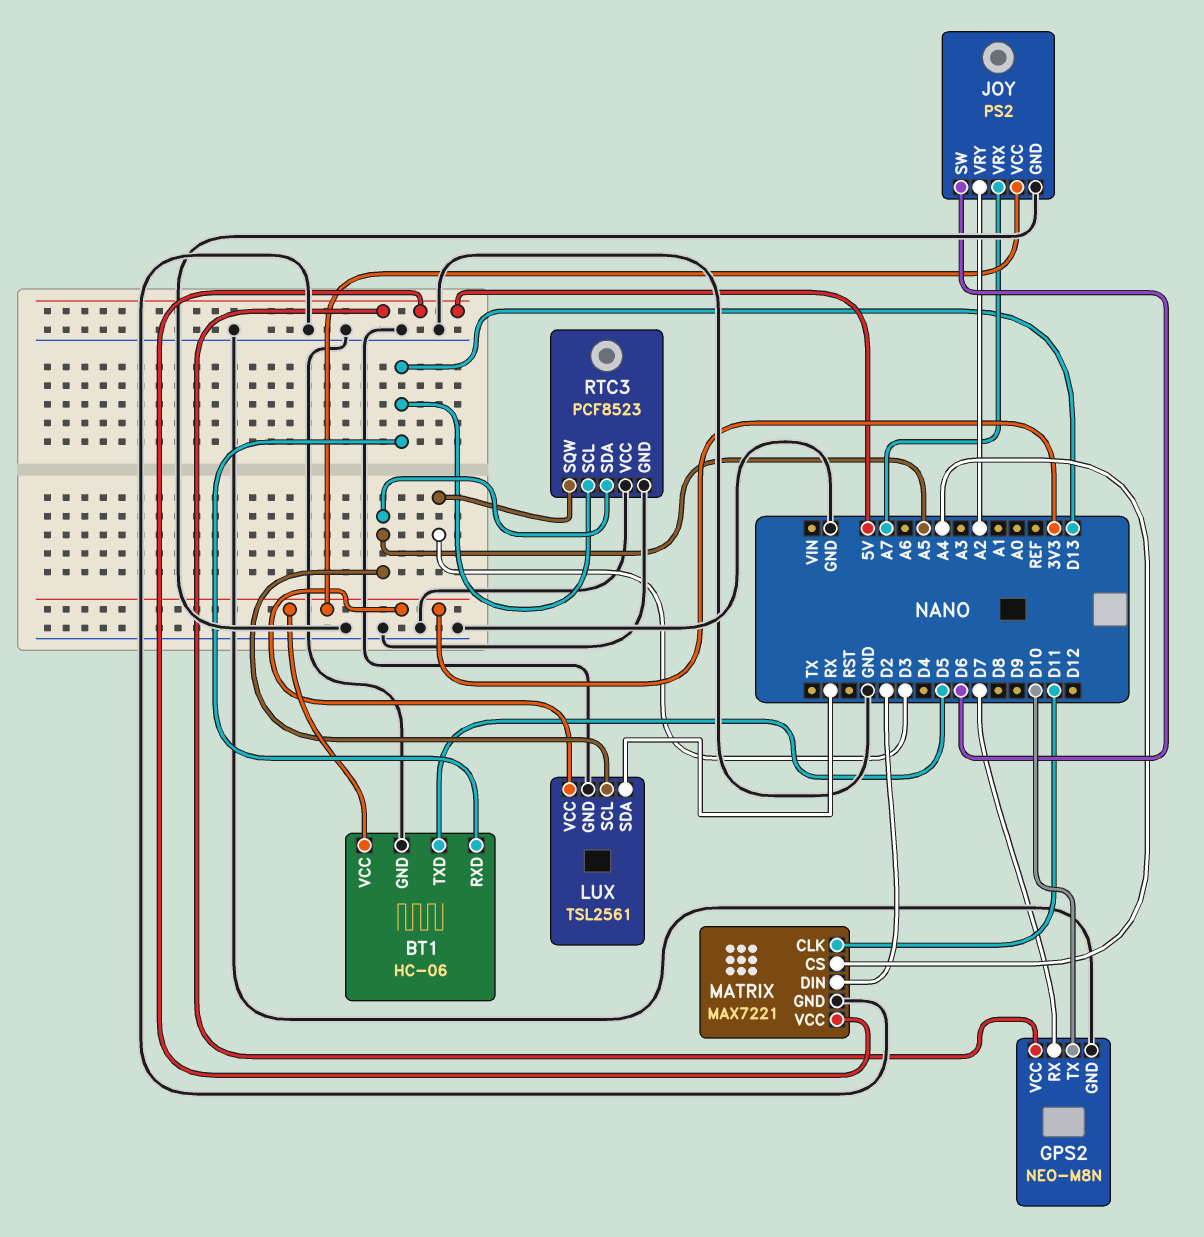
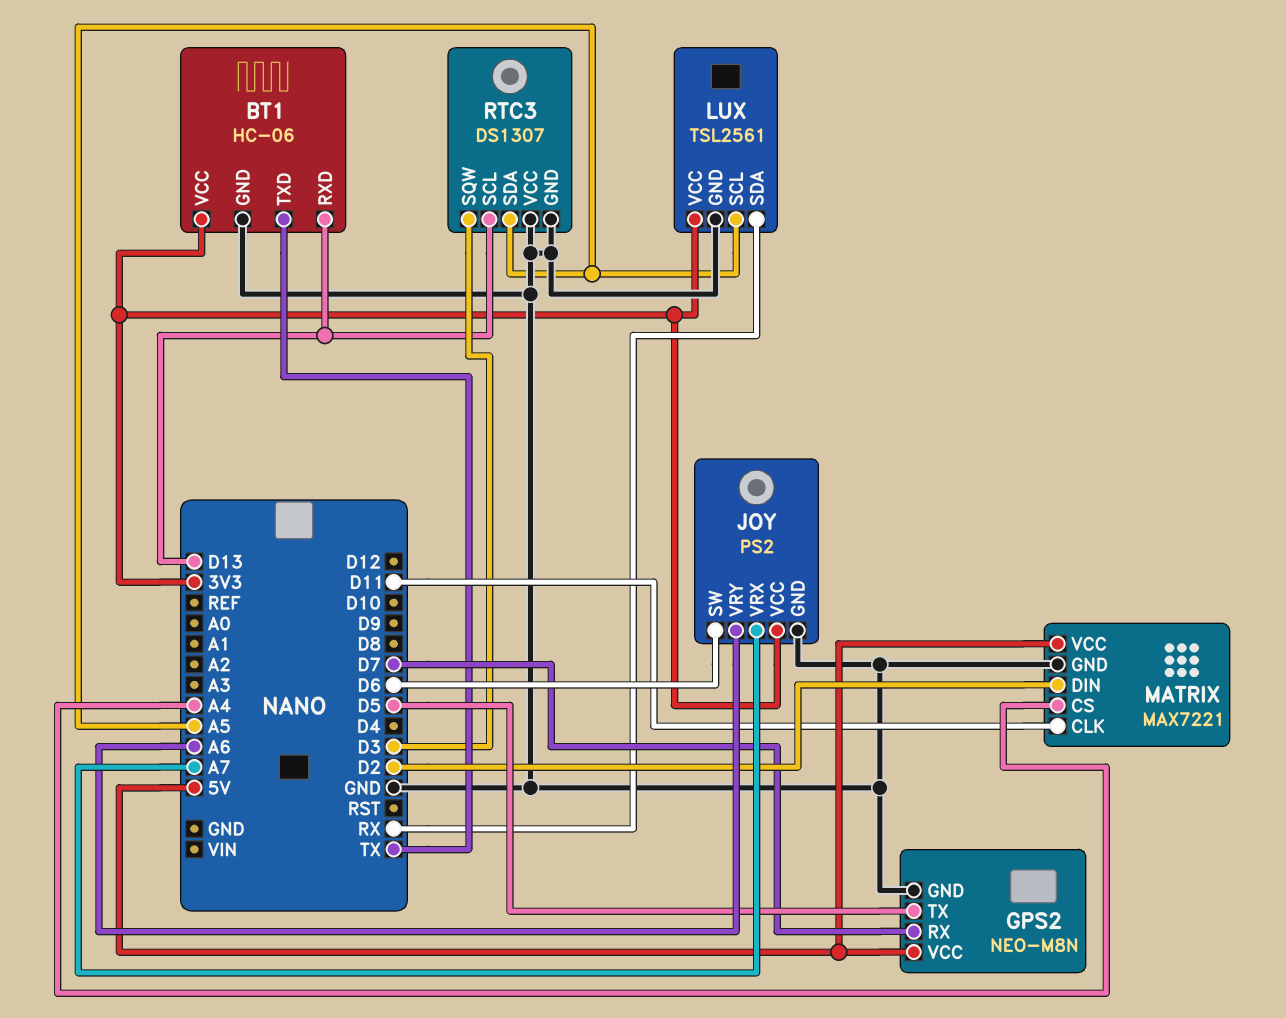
BT1 pin TXD: D5 -> TX
GPS2 pin TX: D10 -> D5
JOY pin VRY: A2 -> A6
RTC3: PCF8523 -> DS1307

